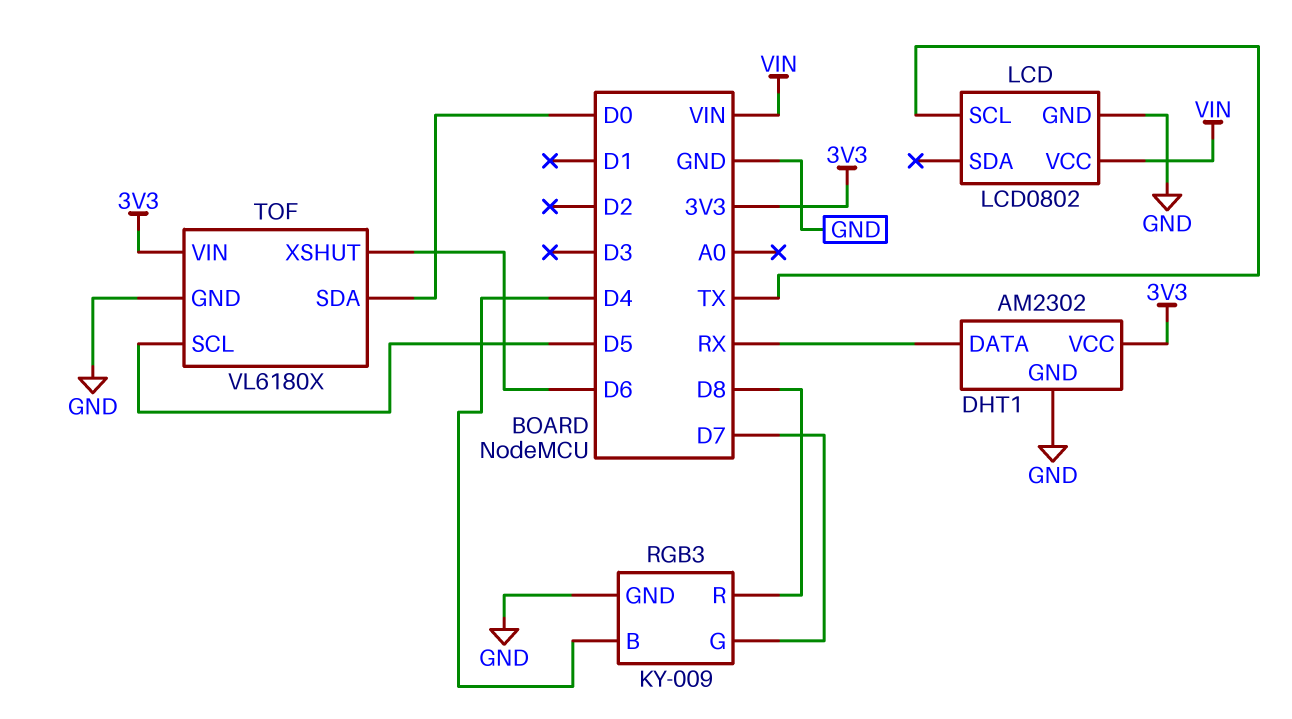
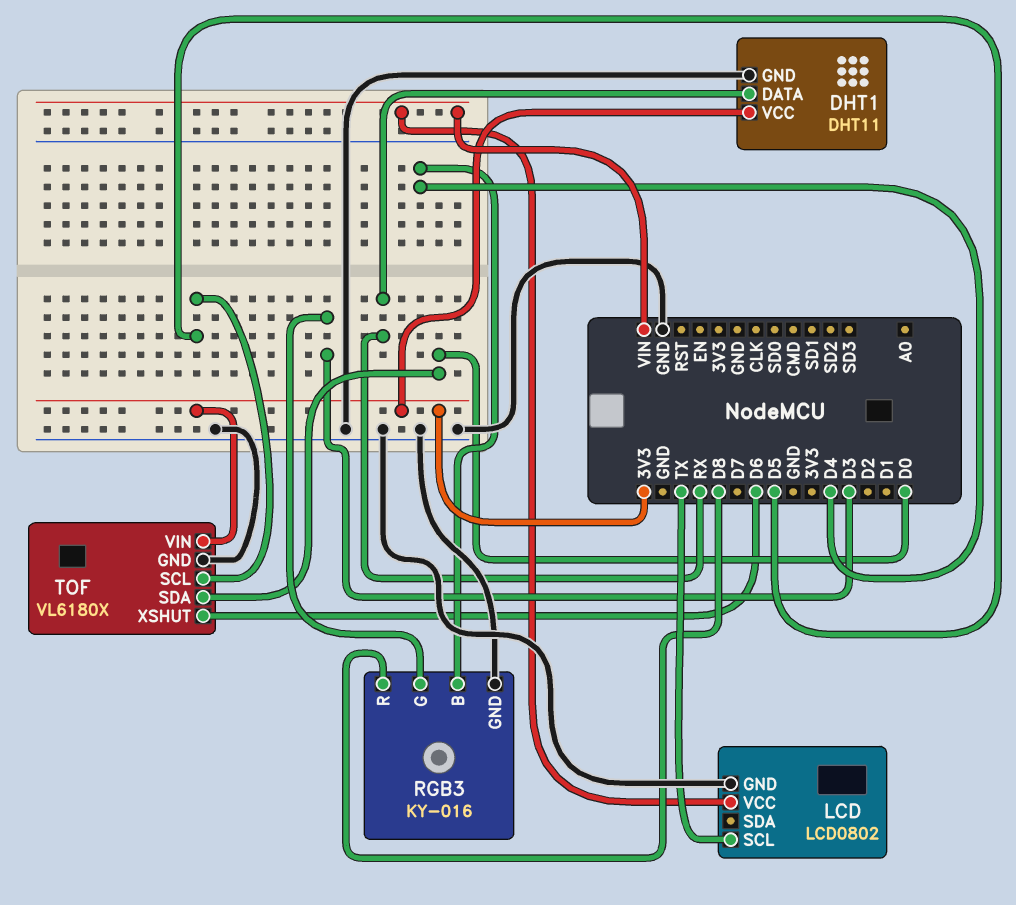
DHT1: AM2302 -> DHT11
RGB3: KY-009 -> KY-016
RGB3 pin G: D7 -> D3

